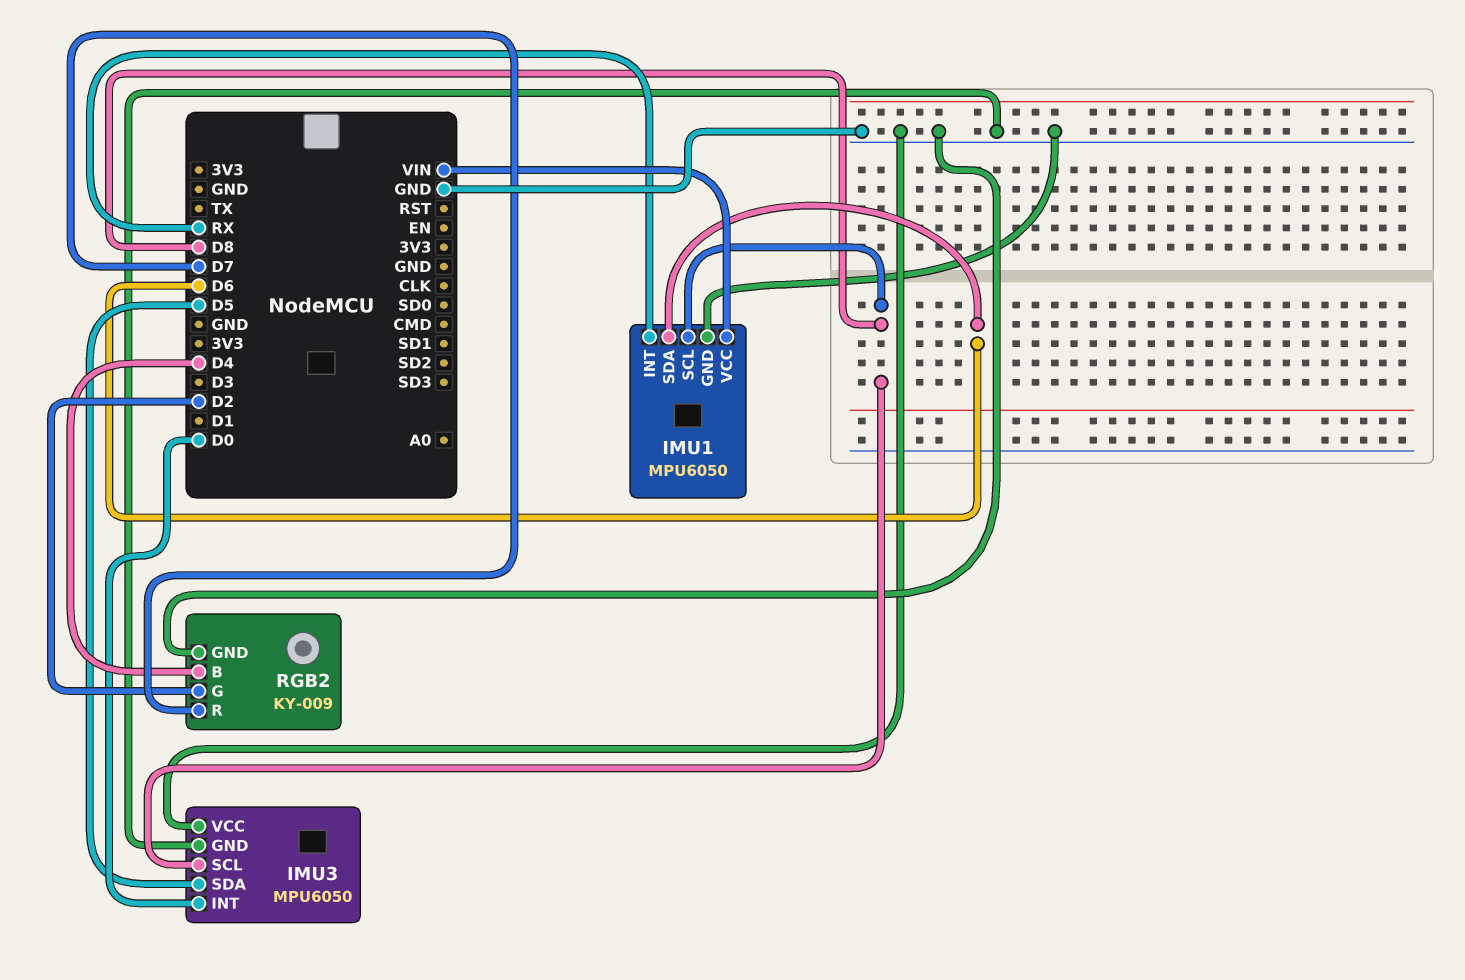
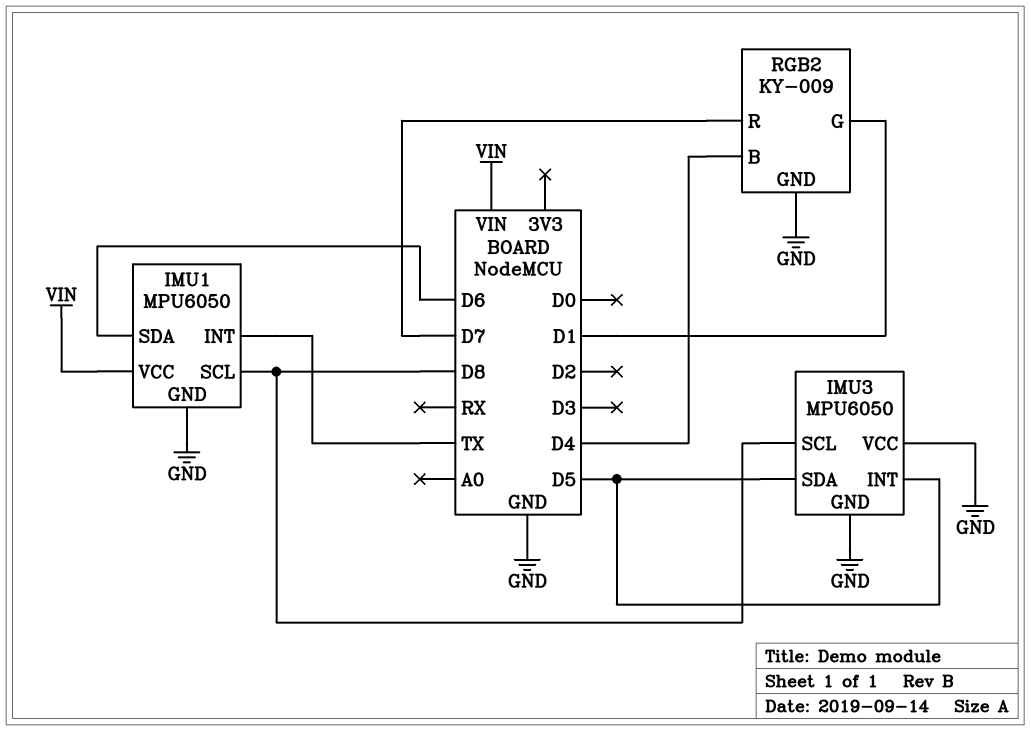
IMU1 pin INT: RX -> TX
IMU3 pin INT: D0 -> D5
RGB2 pin G: D2 -> D1

